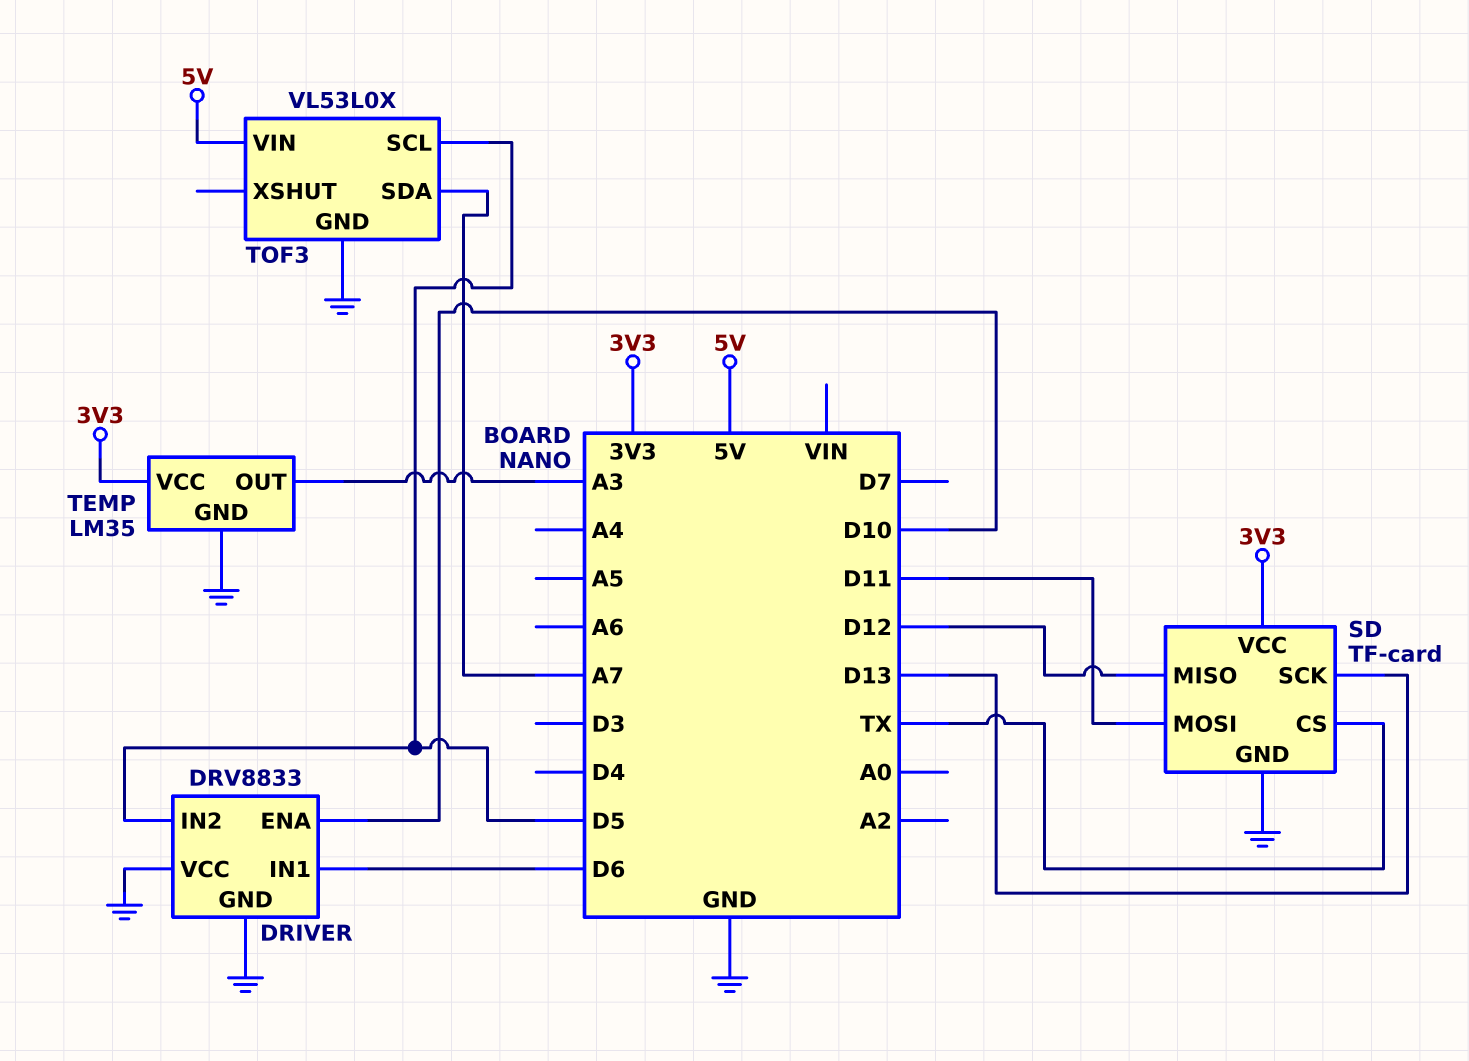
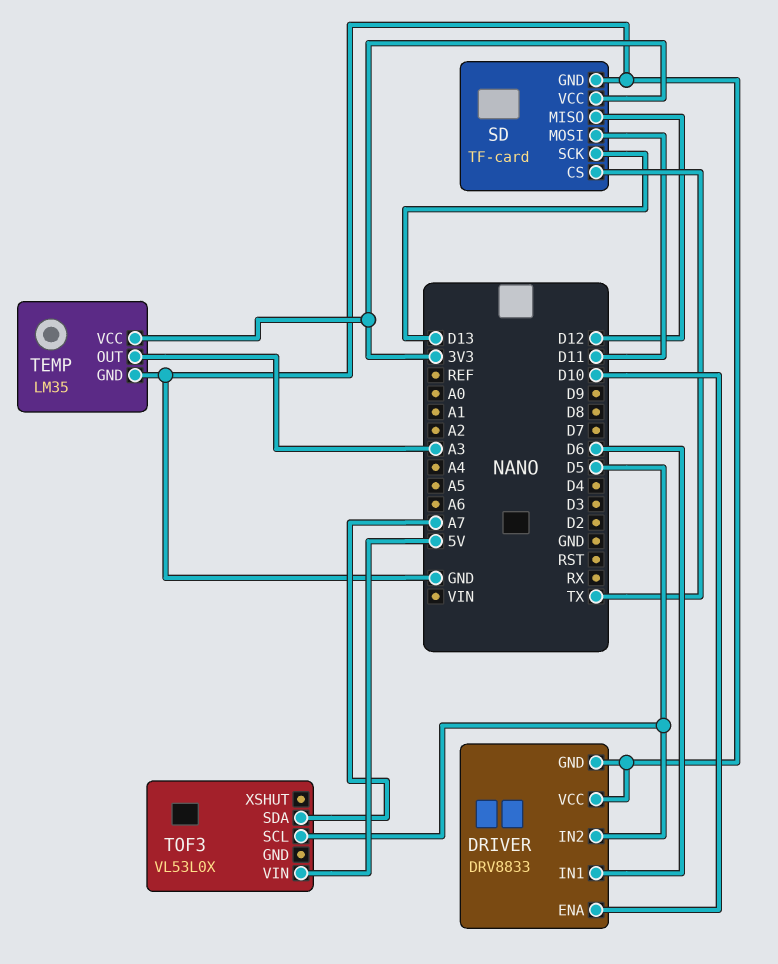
TOF3 pin GND: GND -> none

